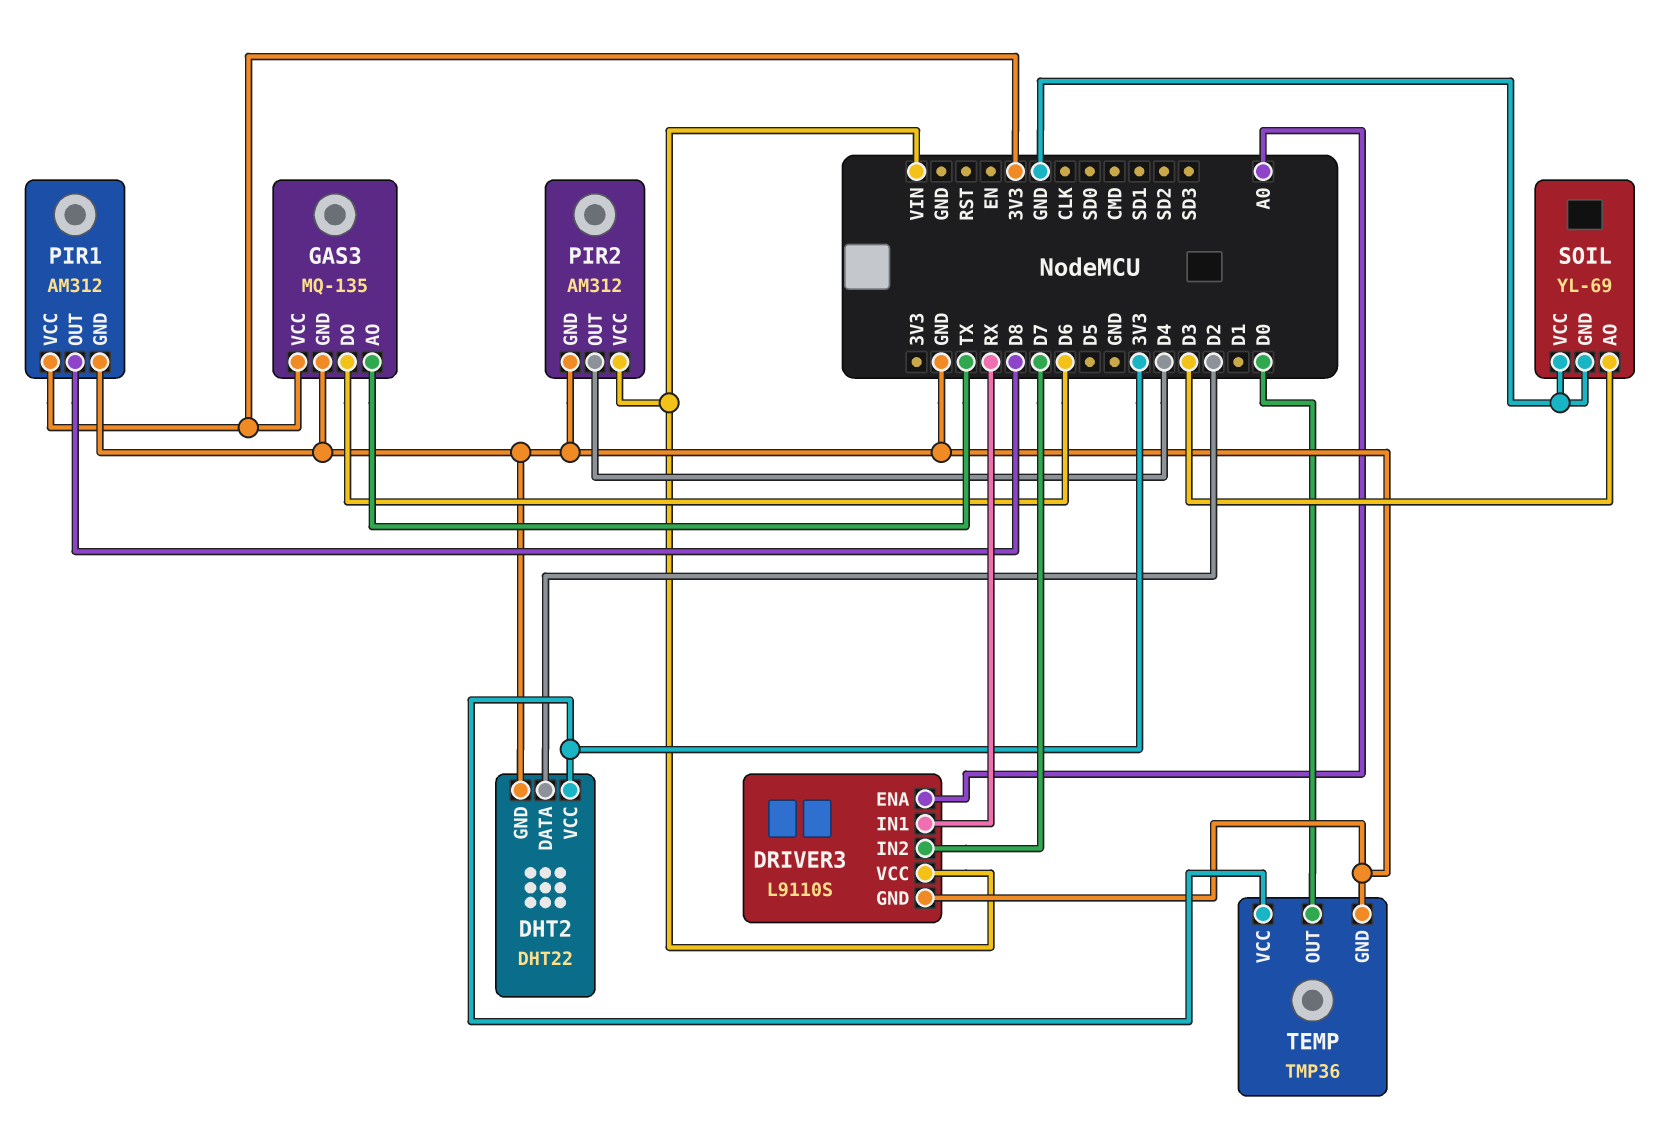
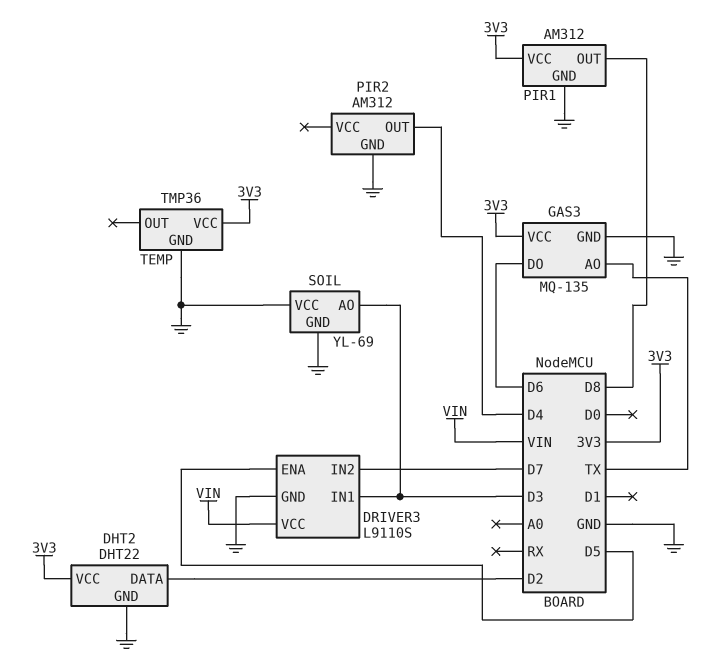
DRIVER3 pin ENA: A0 -> D5
DRIVER3 pin IN1: RX -> D3
PIR2 pin VCC: VIN -> none
TEMP pin OUT: D0 -> none

